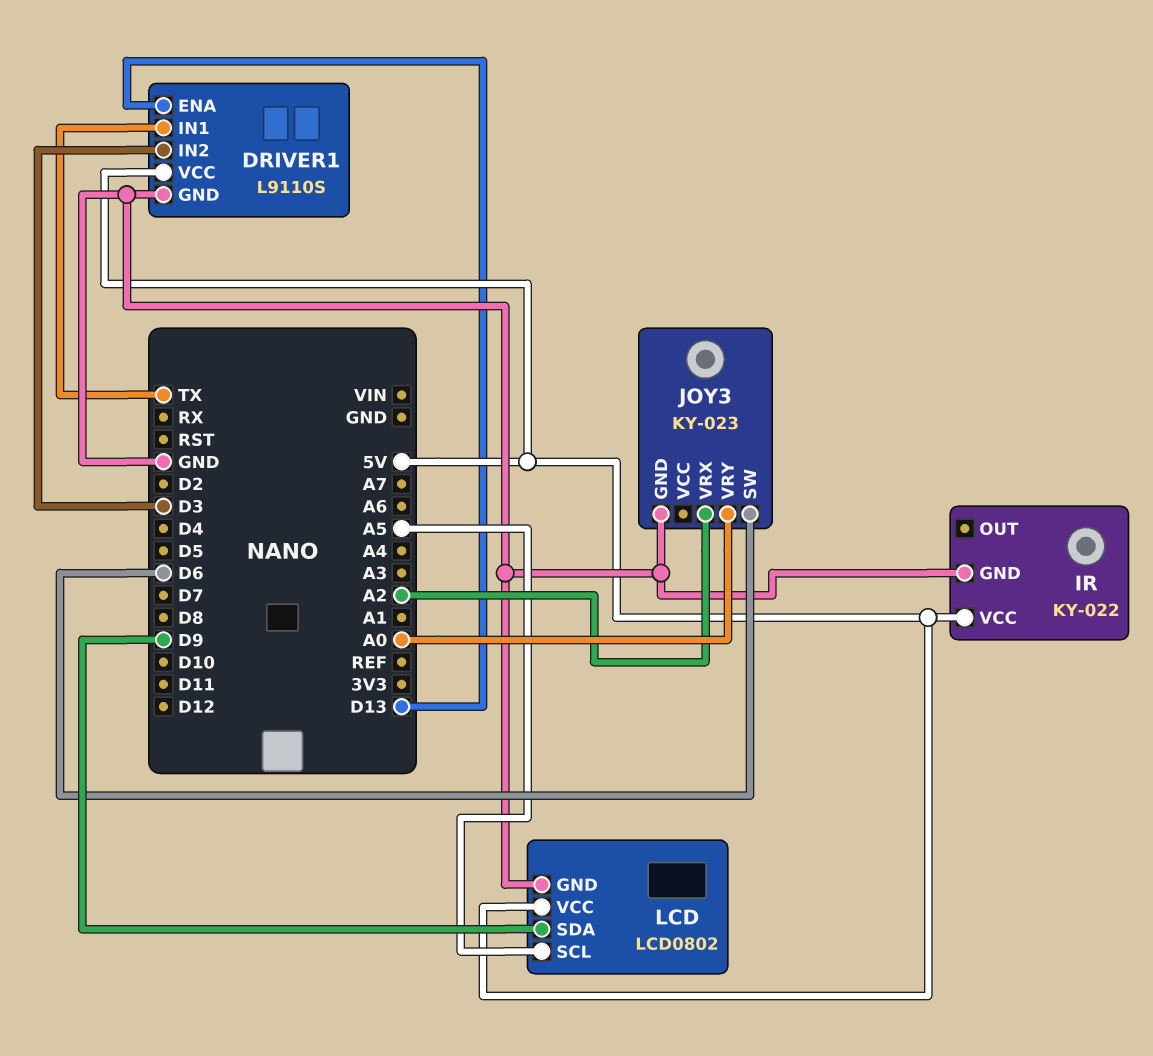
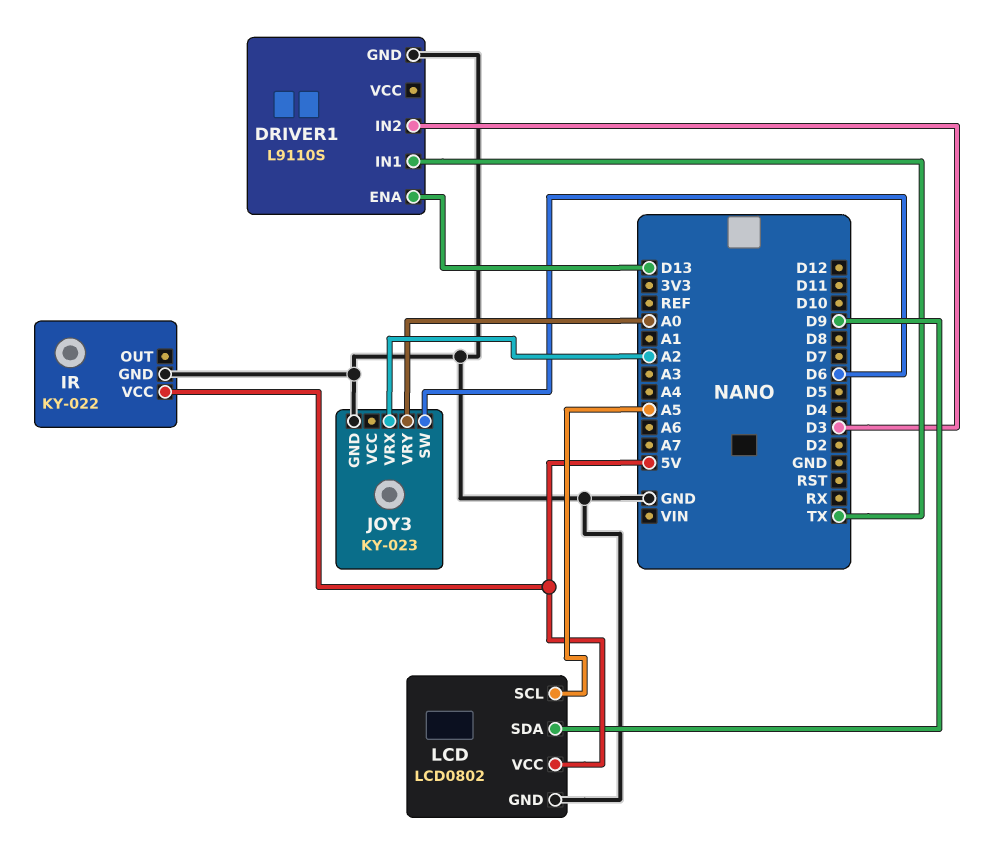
DRIVER1 pin VCC: 5V -> none

